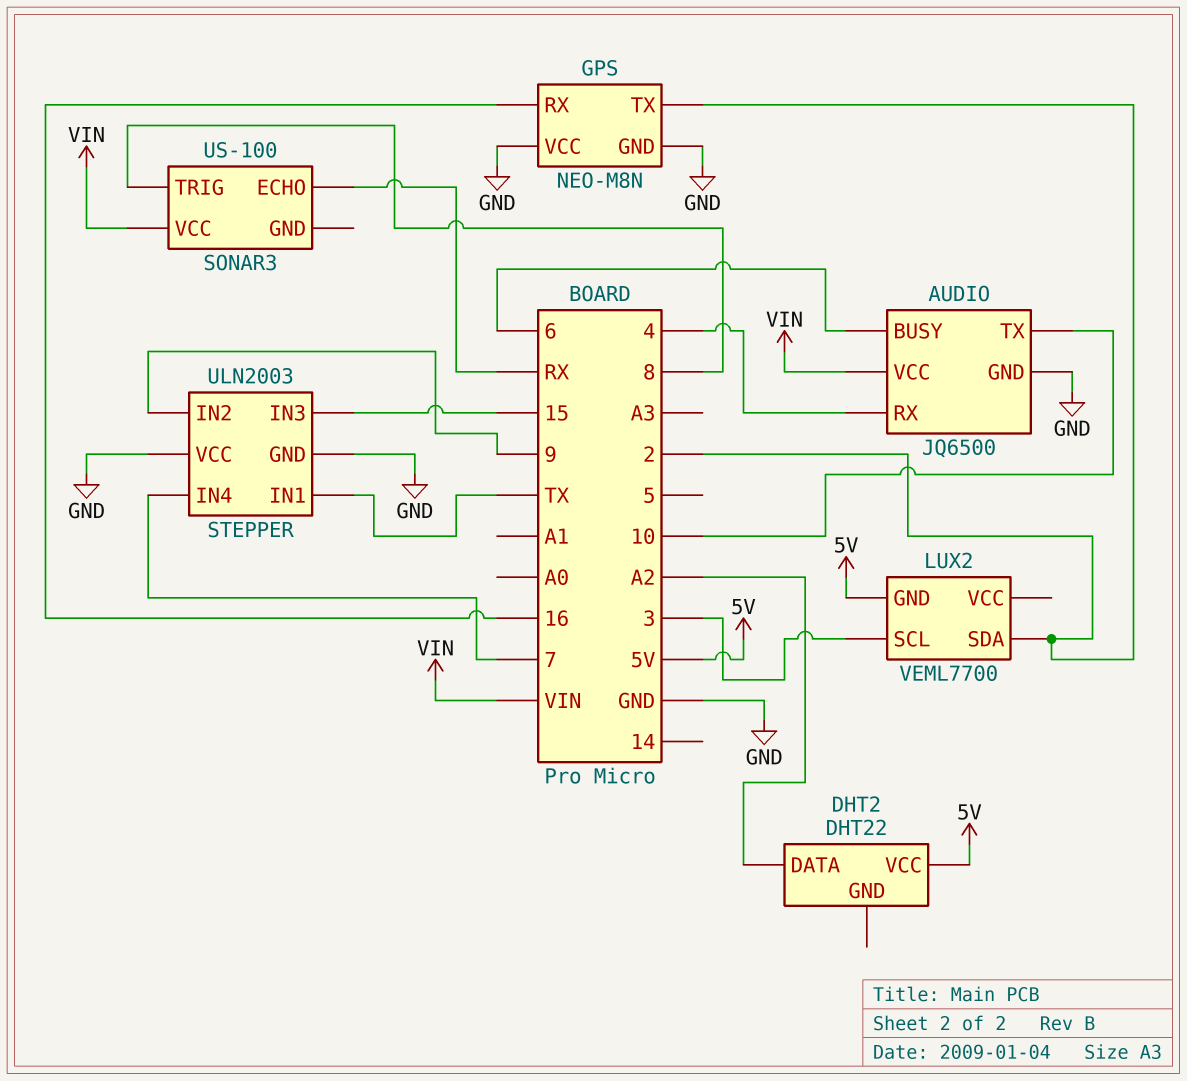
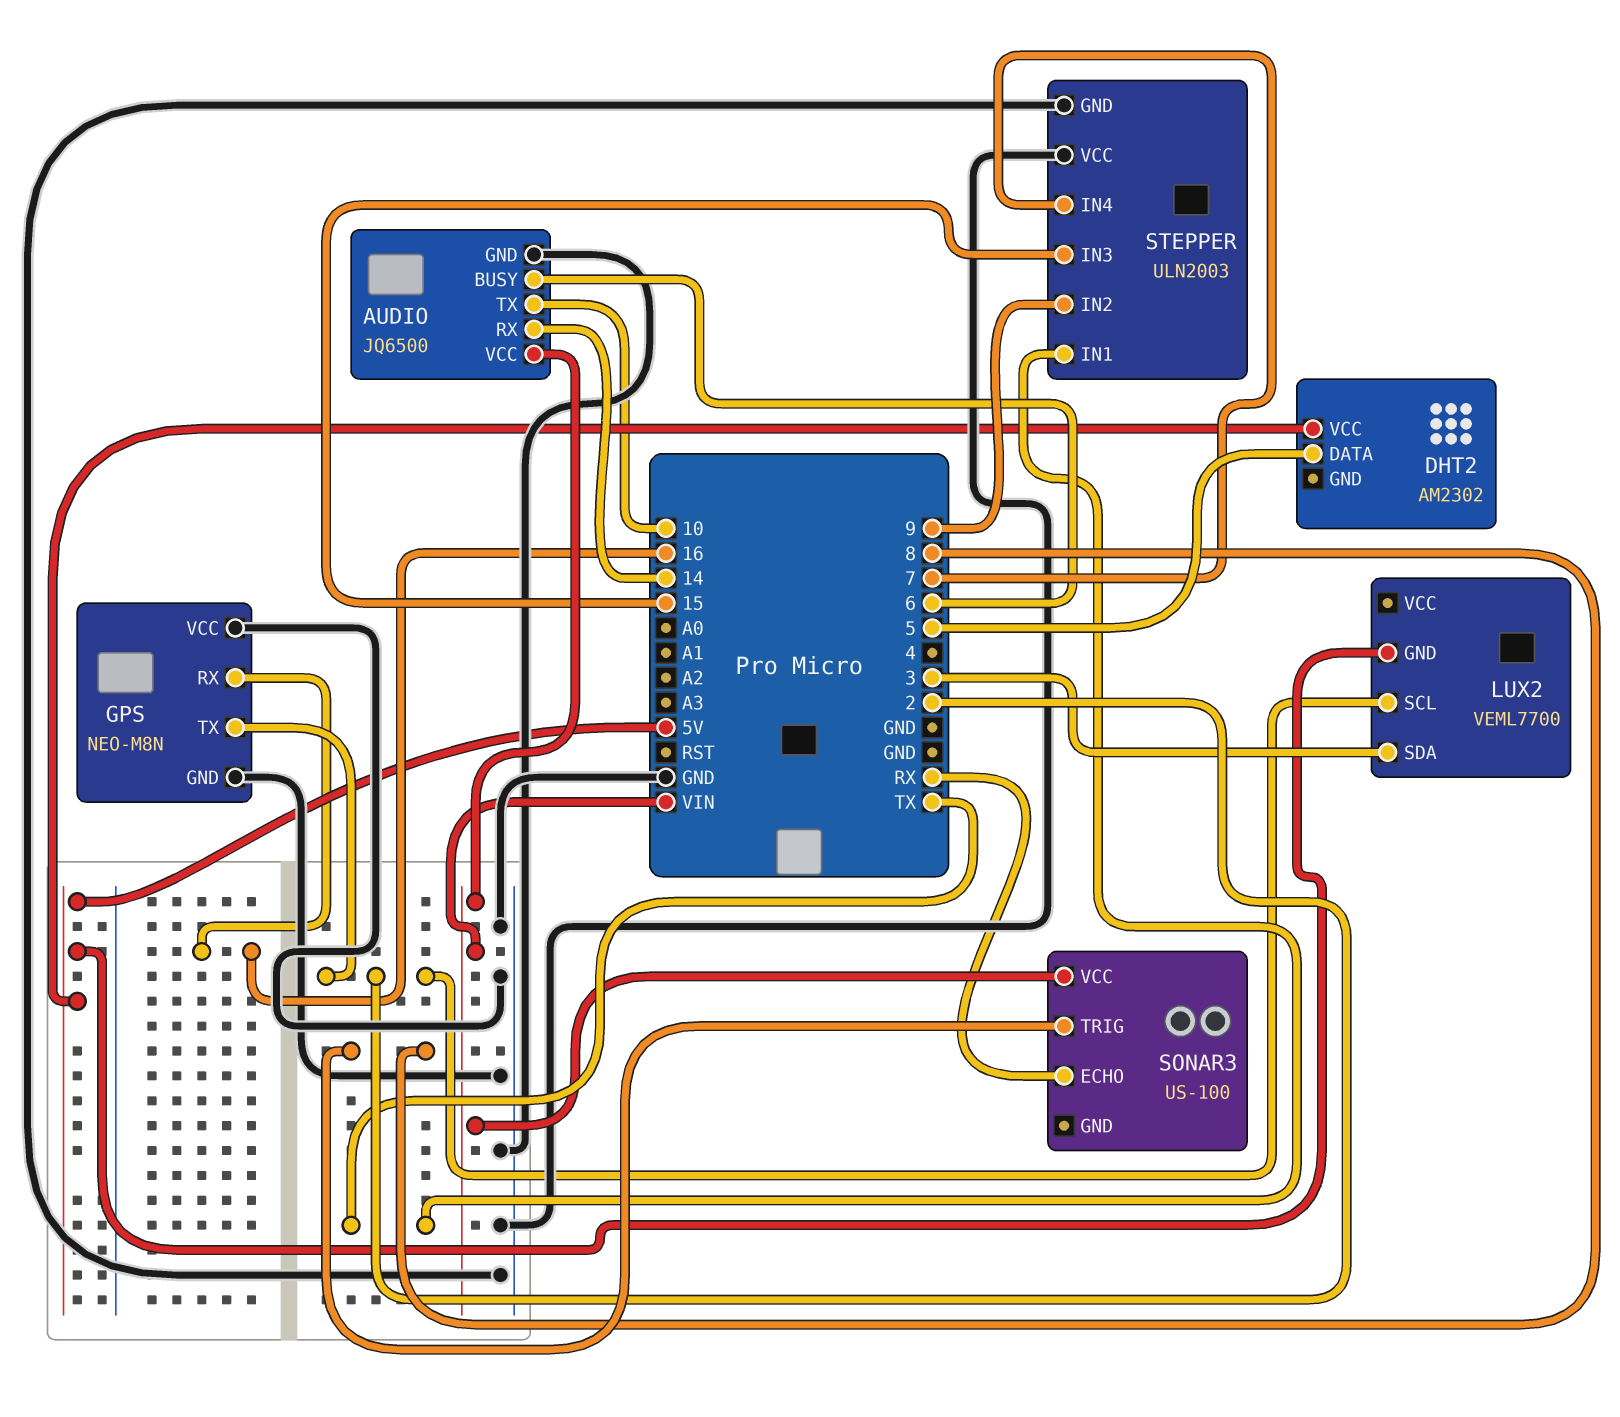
AUDIO pin RX: 4 -> 14
DHT2: DHT22 -> AM2302
DHT2 pin DATA: A2 -> 5
LUX2 pin SCL: 3 -> 2
LUX2 pin SDA: 2 -> 3

